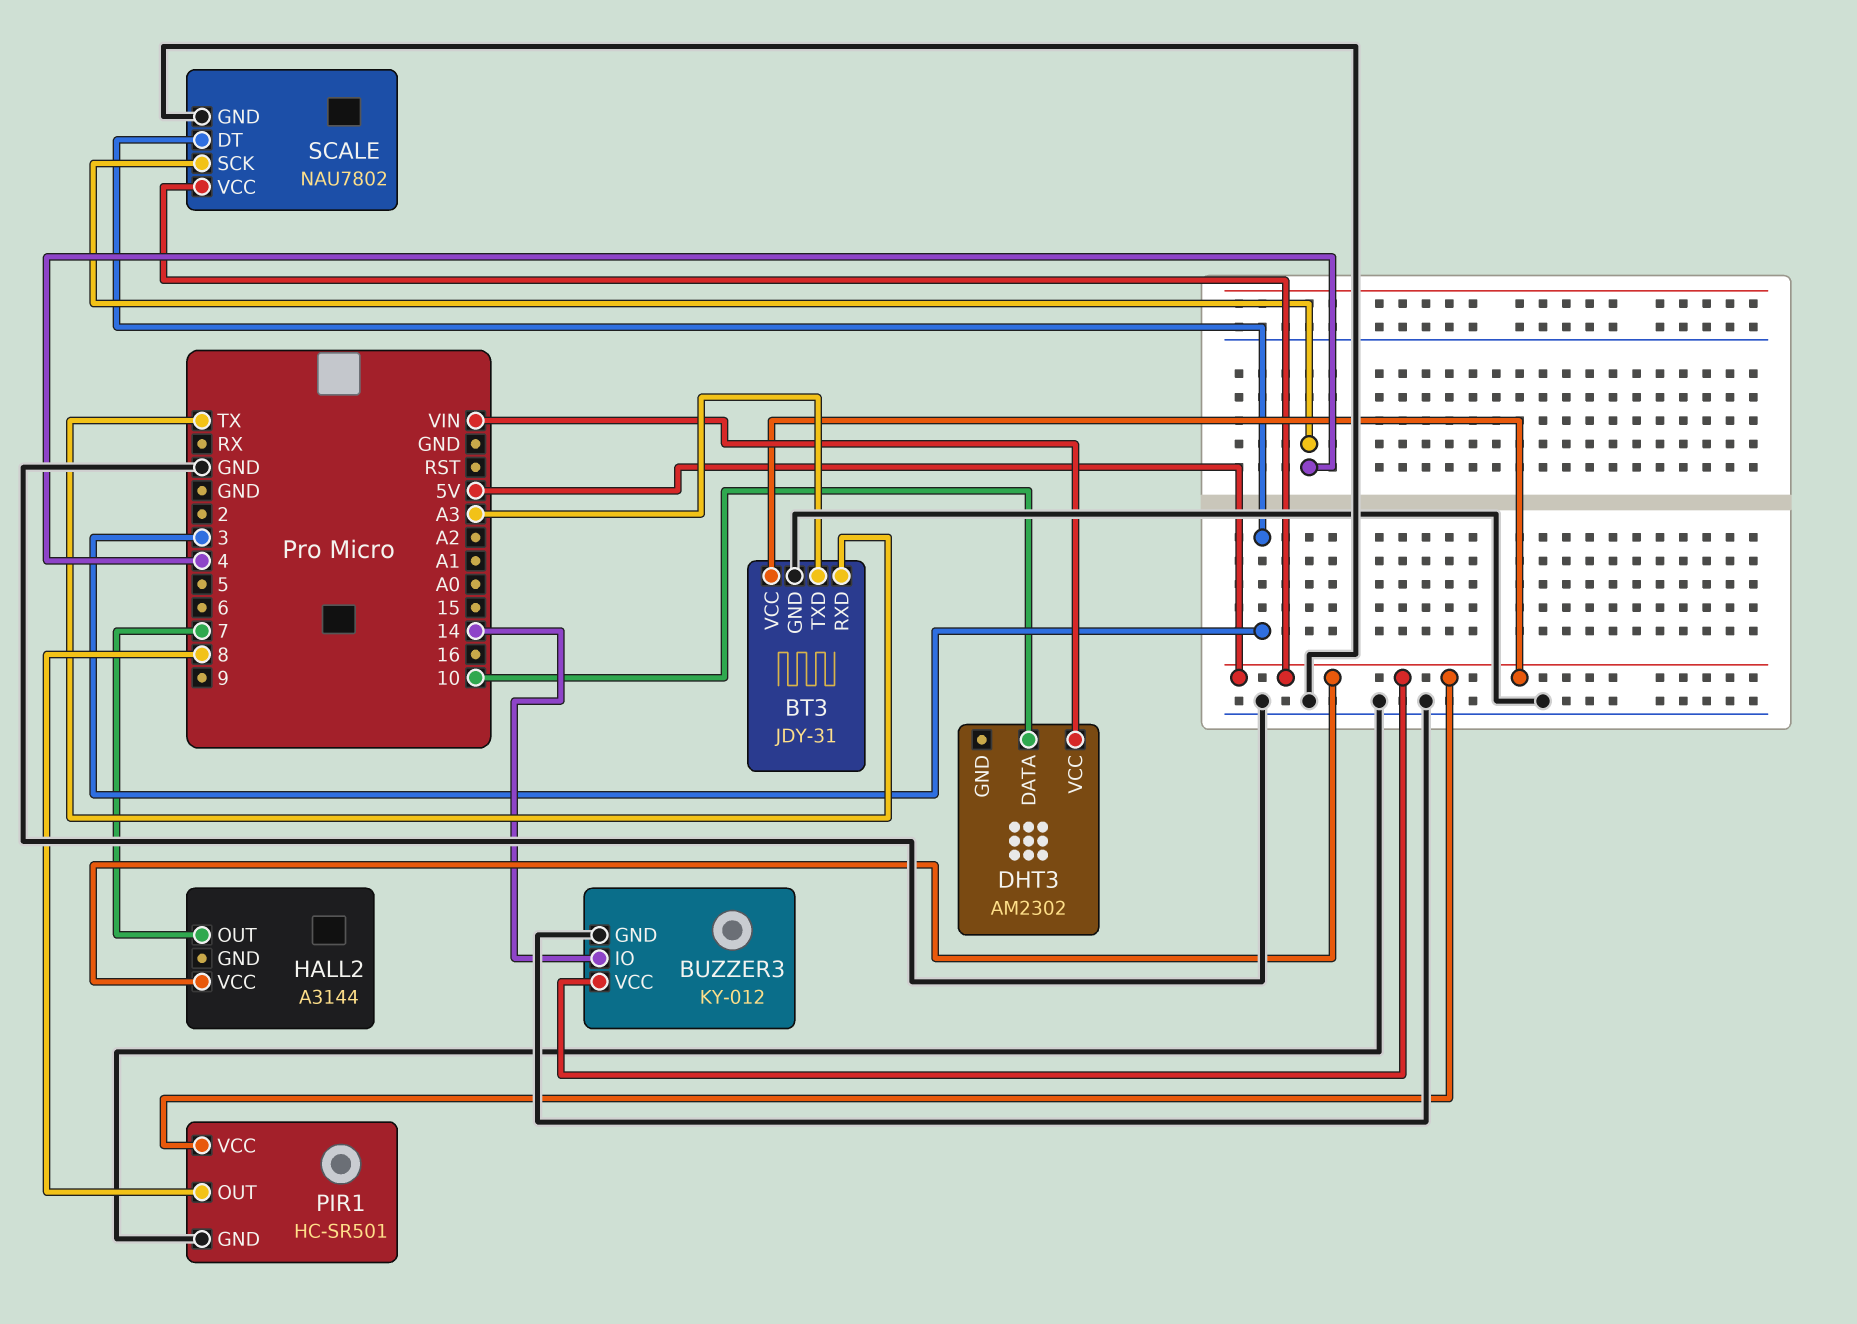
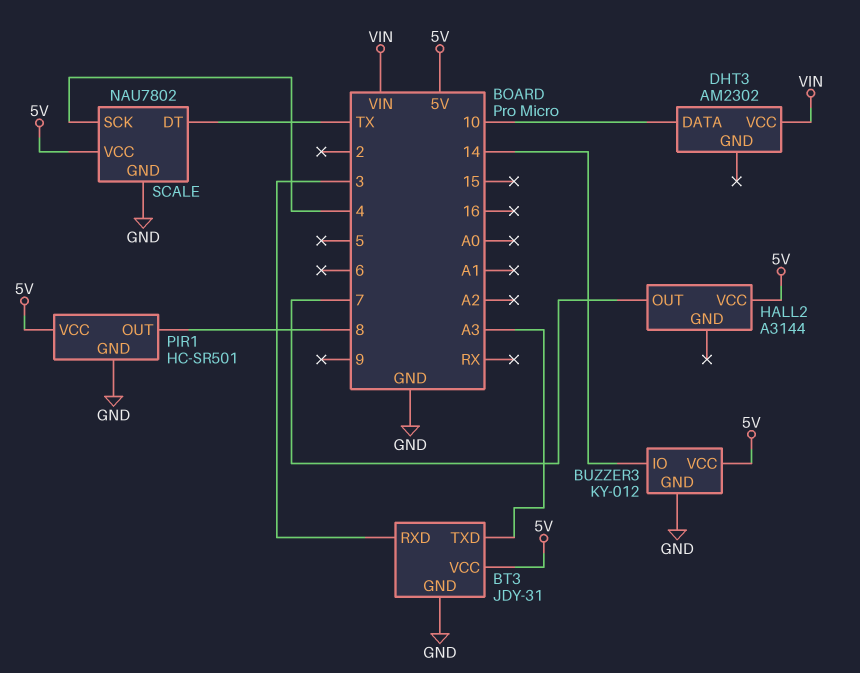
BT3 pin RXD: TX -> 3
SCALE pin DT: 3 -> TX

